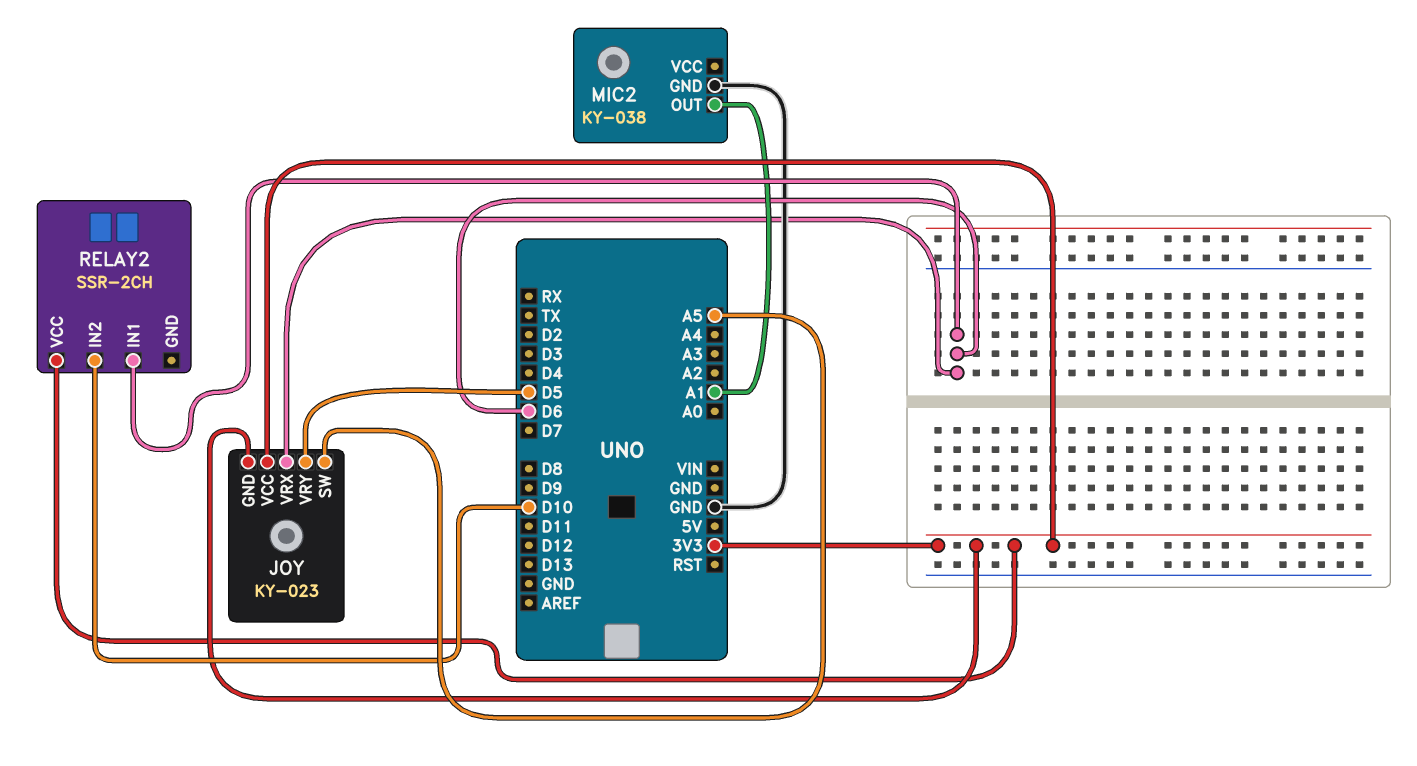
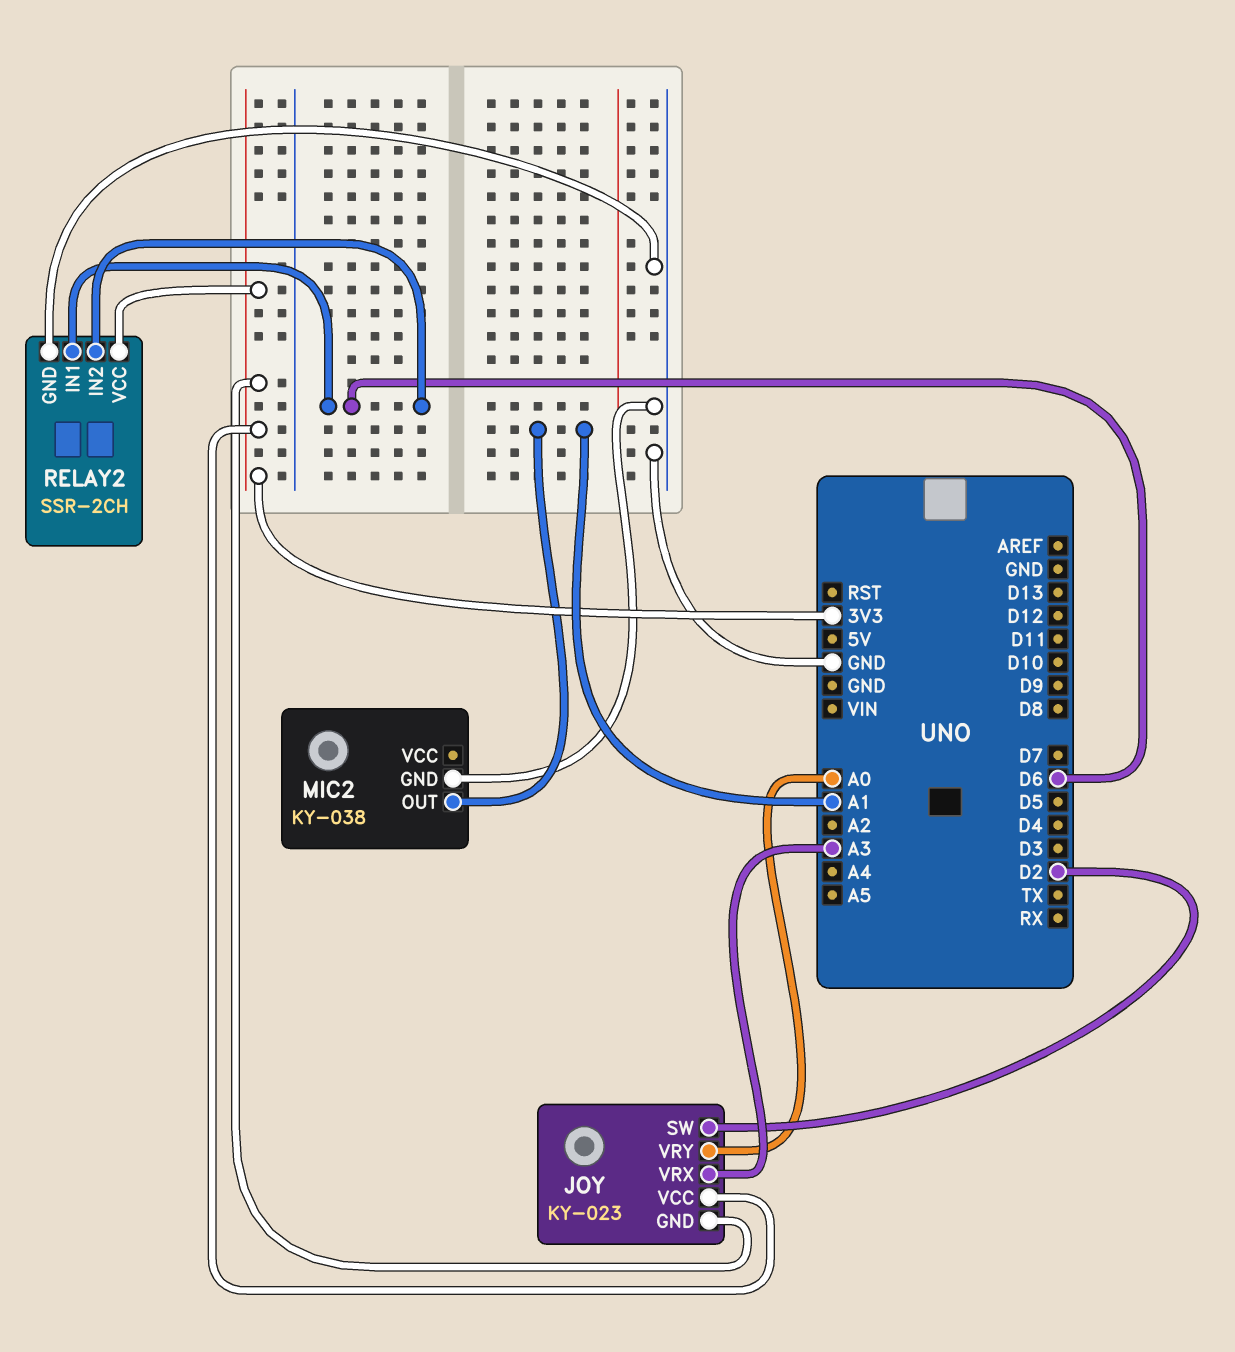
JOY pin SW: A5 -> D2
JOY pin VRX: D6 -> A3
JOY pin VRY: D5 -> A0
RELAY2 pin GND: none -> GND
RELAY2 pin IN2: D10 -> D6

